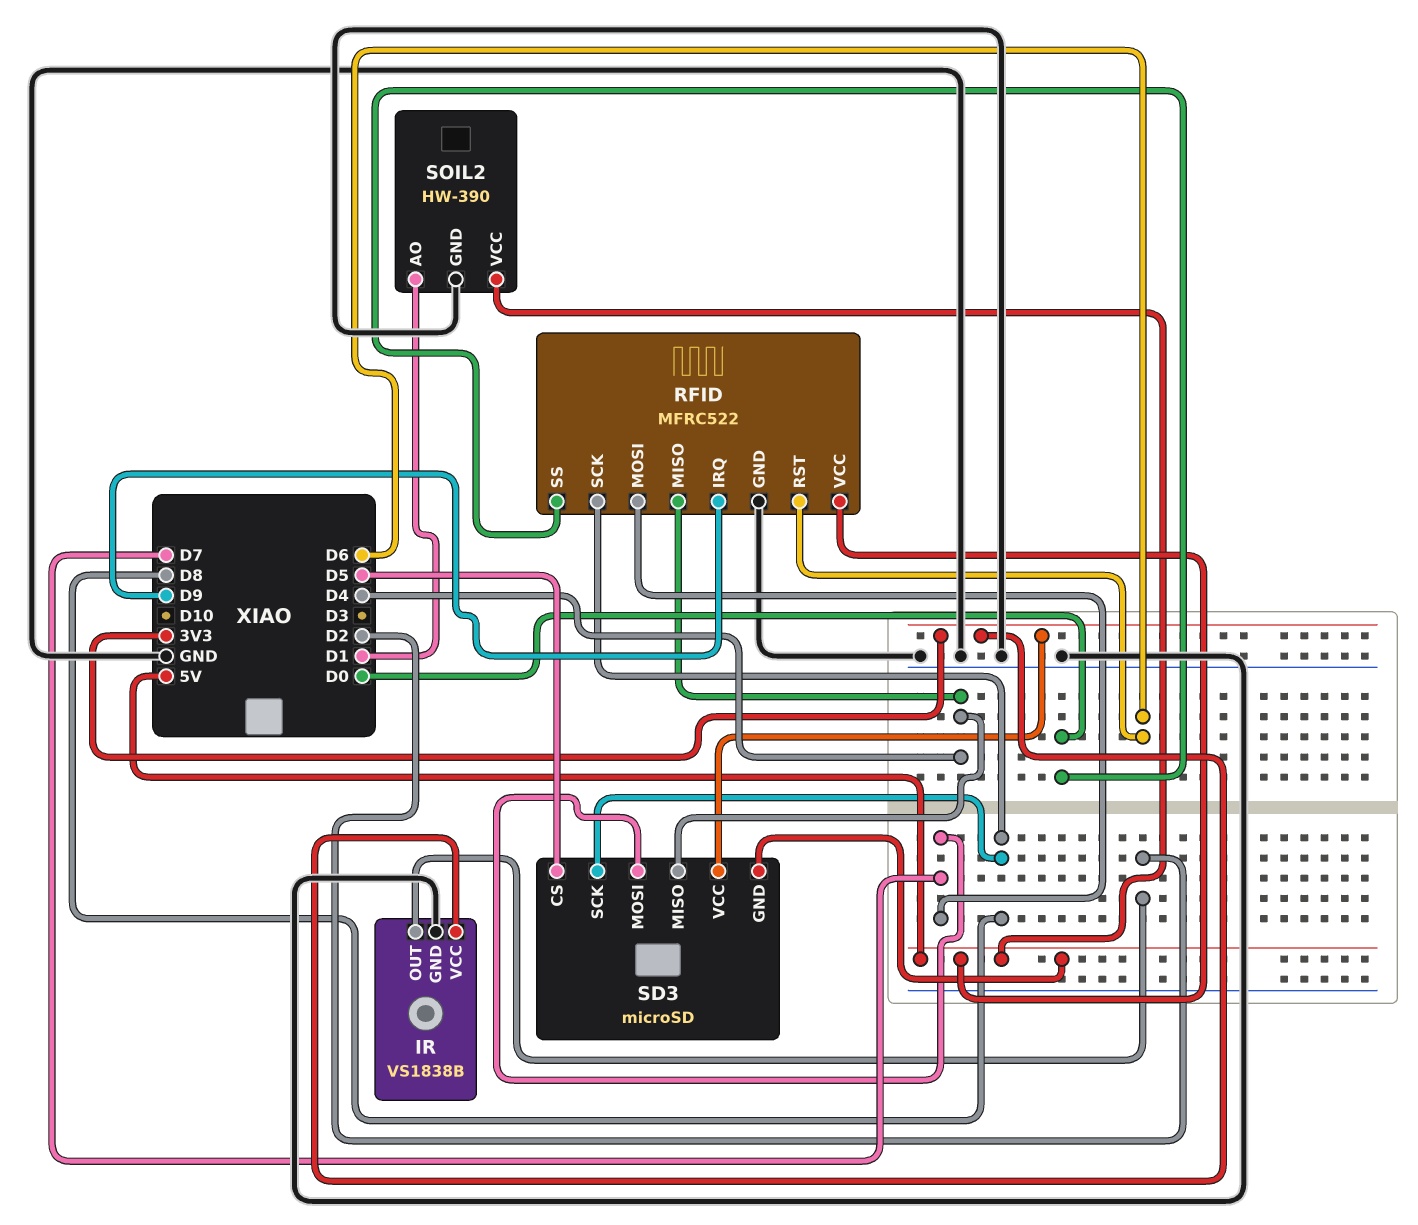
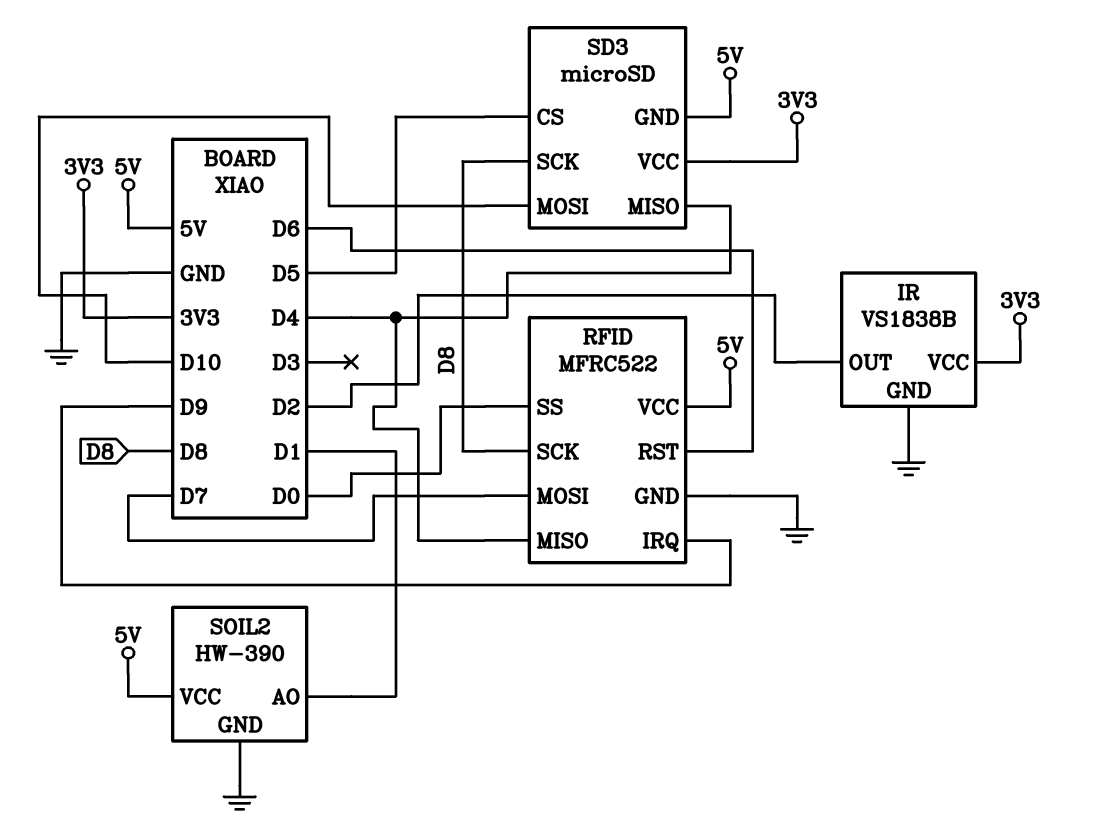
SD3 pin MOSI: D7 -> D10

